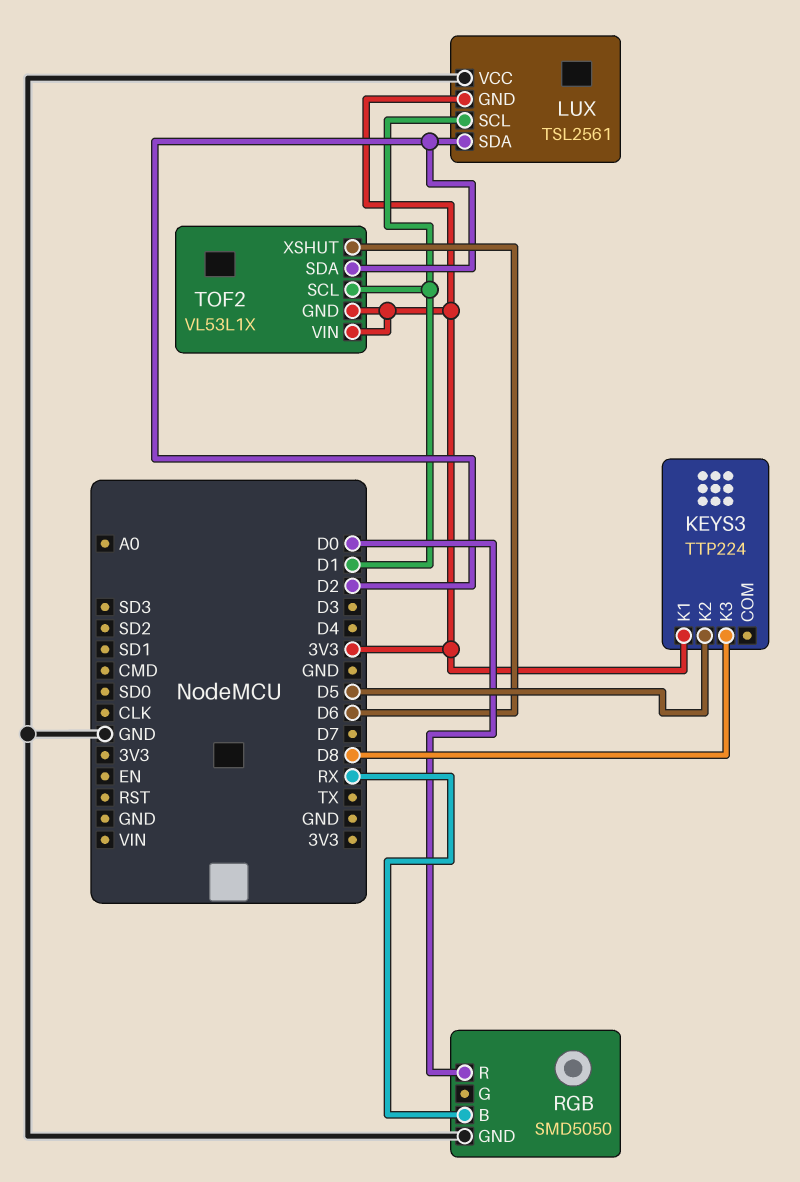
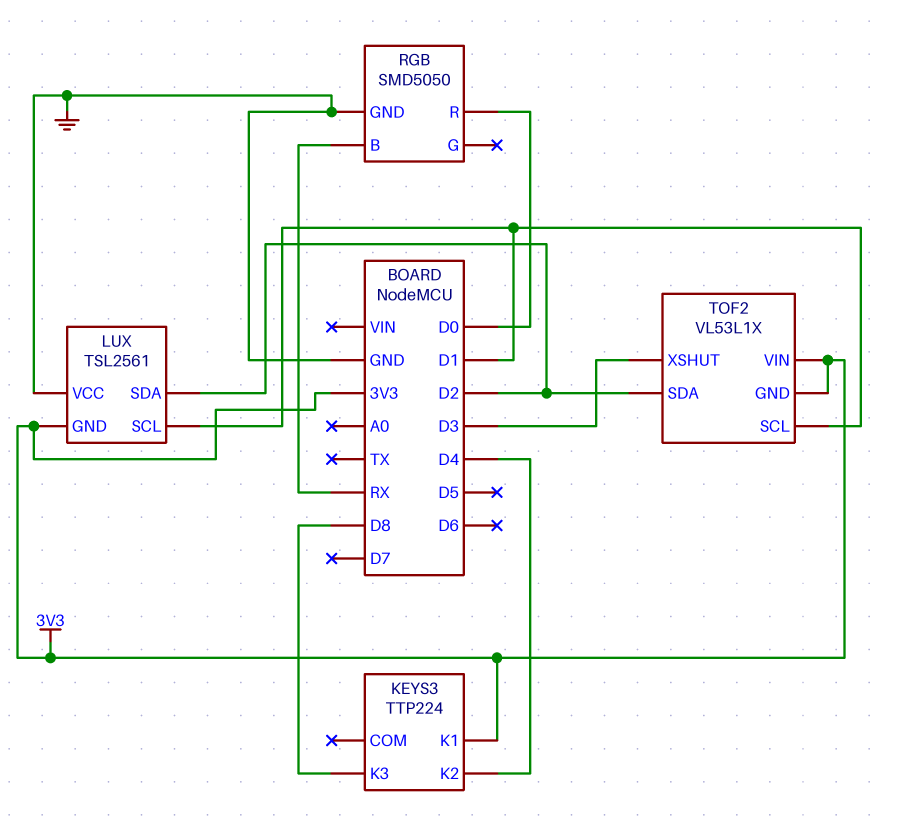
KEYS3 pin K2: D5 -> D4
TOF2 pin XSHUT: D6 -> D3

